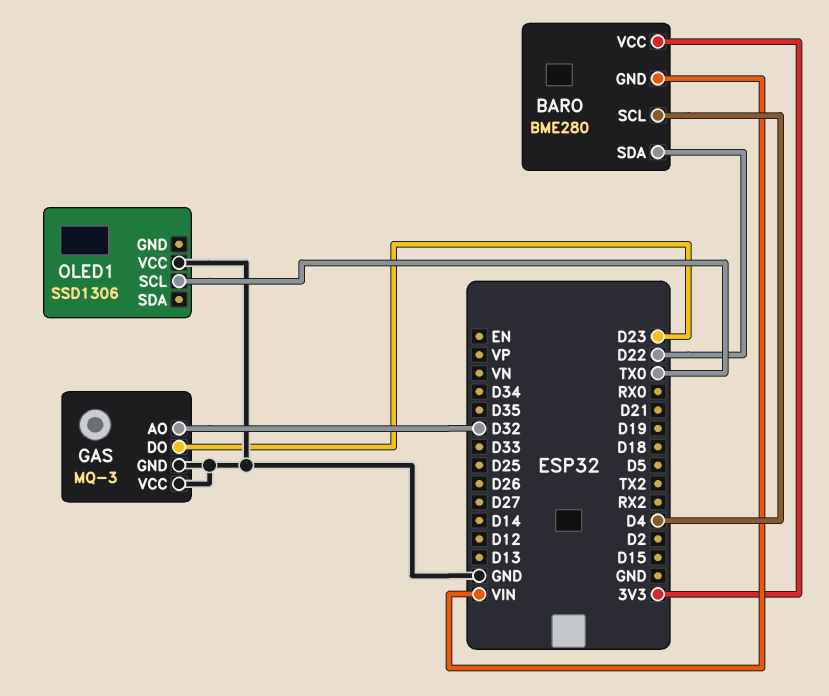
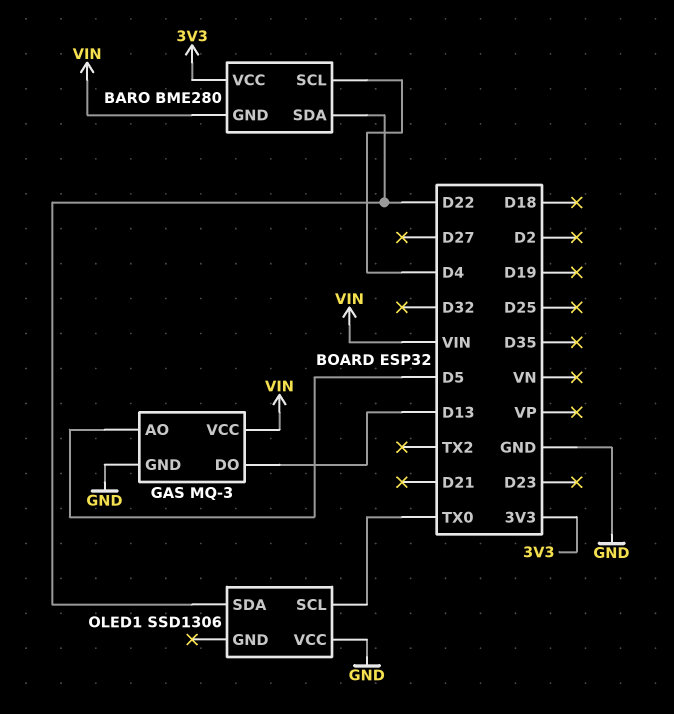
GAS pin AO: D32 -> D5
GAS pin DO: D23 -> D13
GAS pin VCC: GND -> VIN
OLED1 pin SDA: none -> D22

